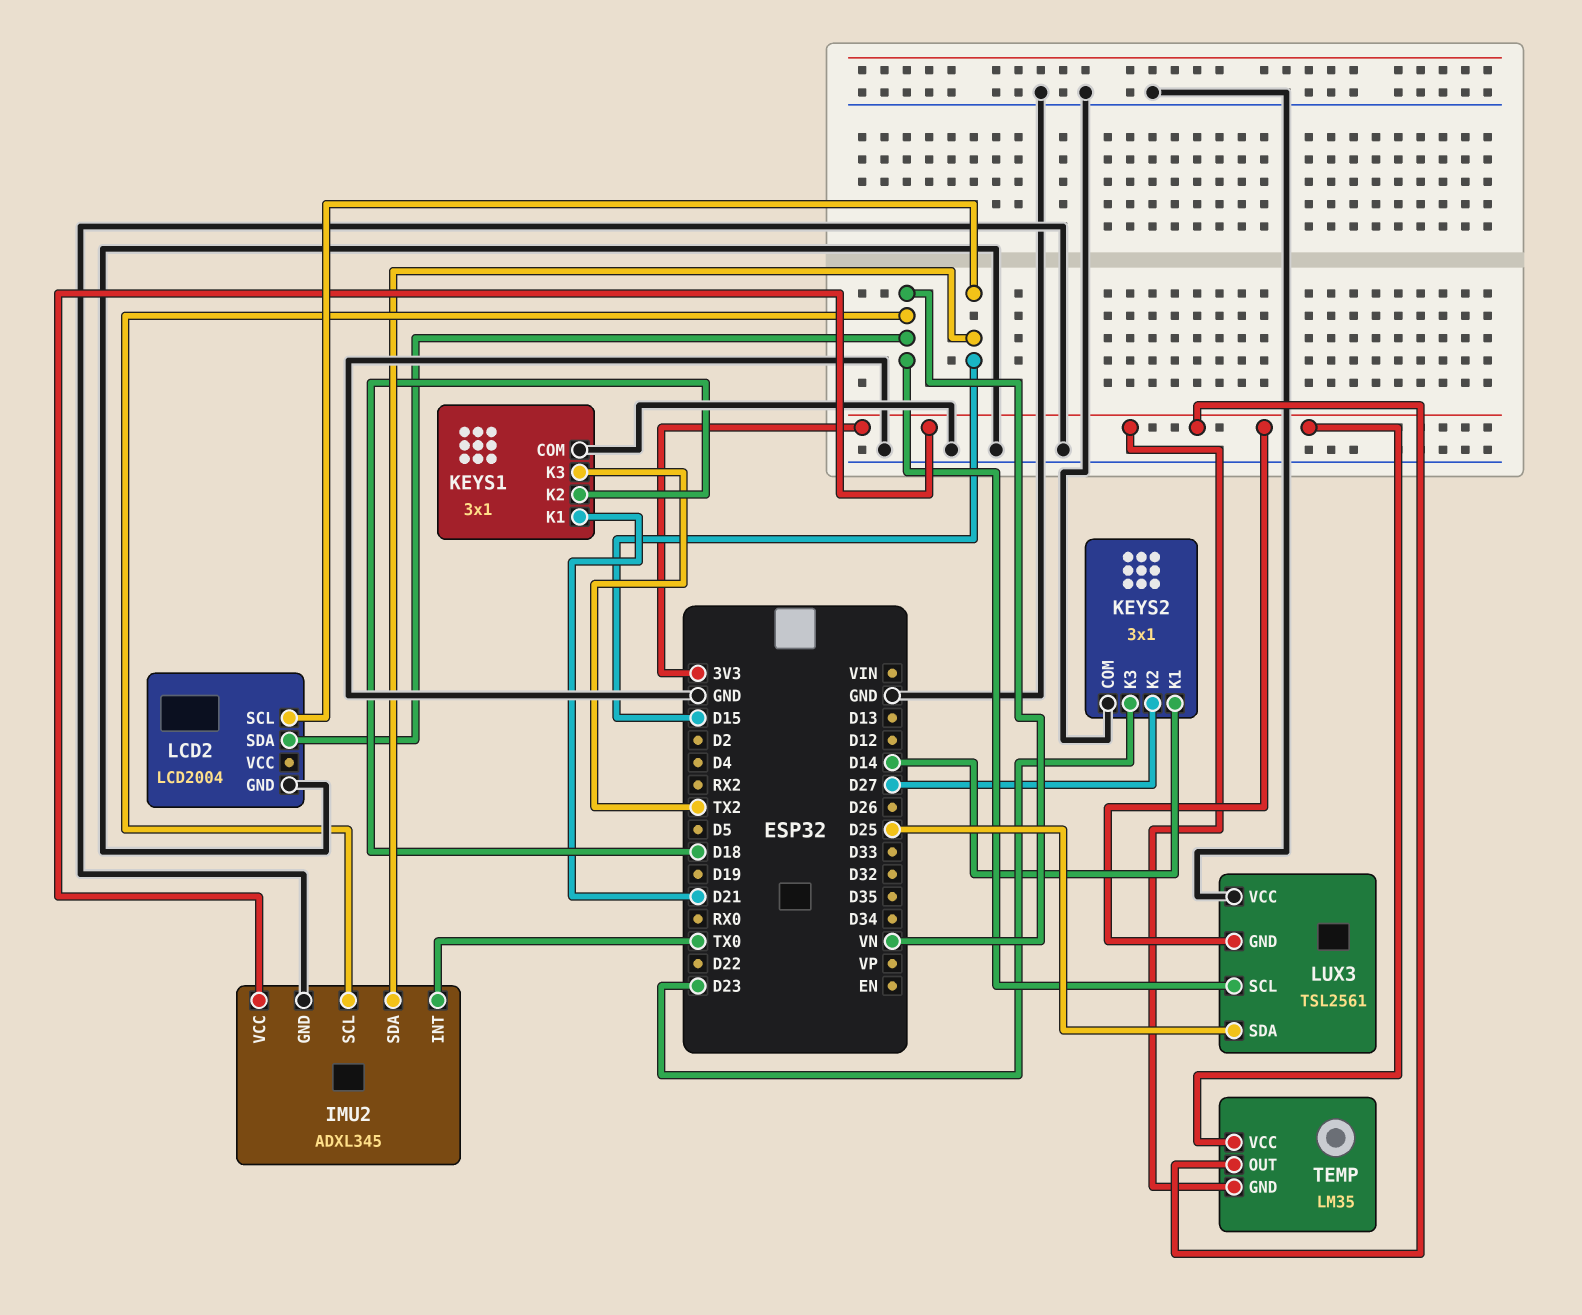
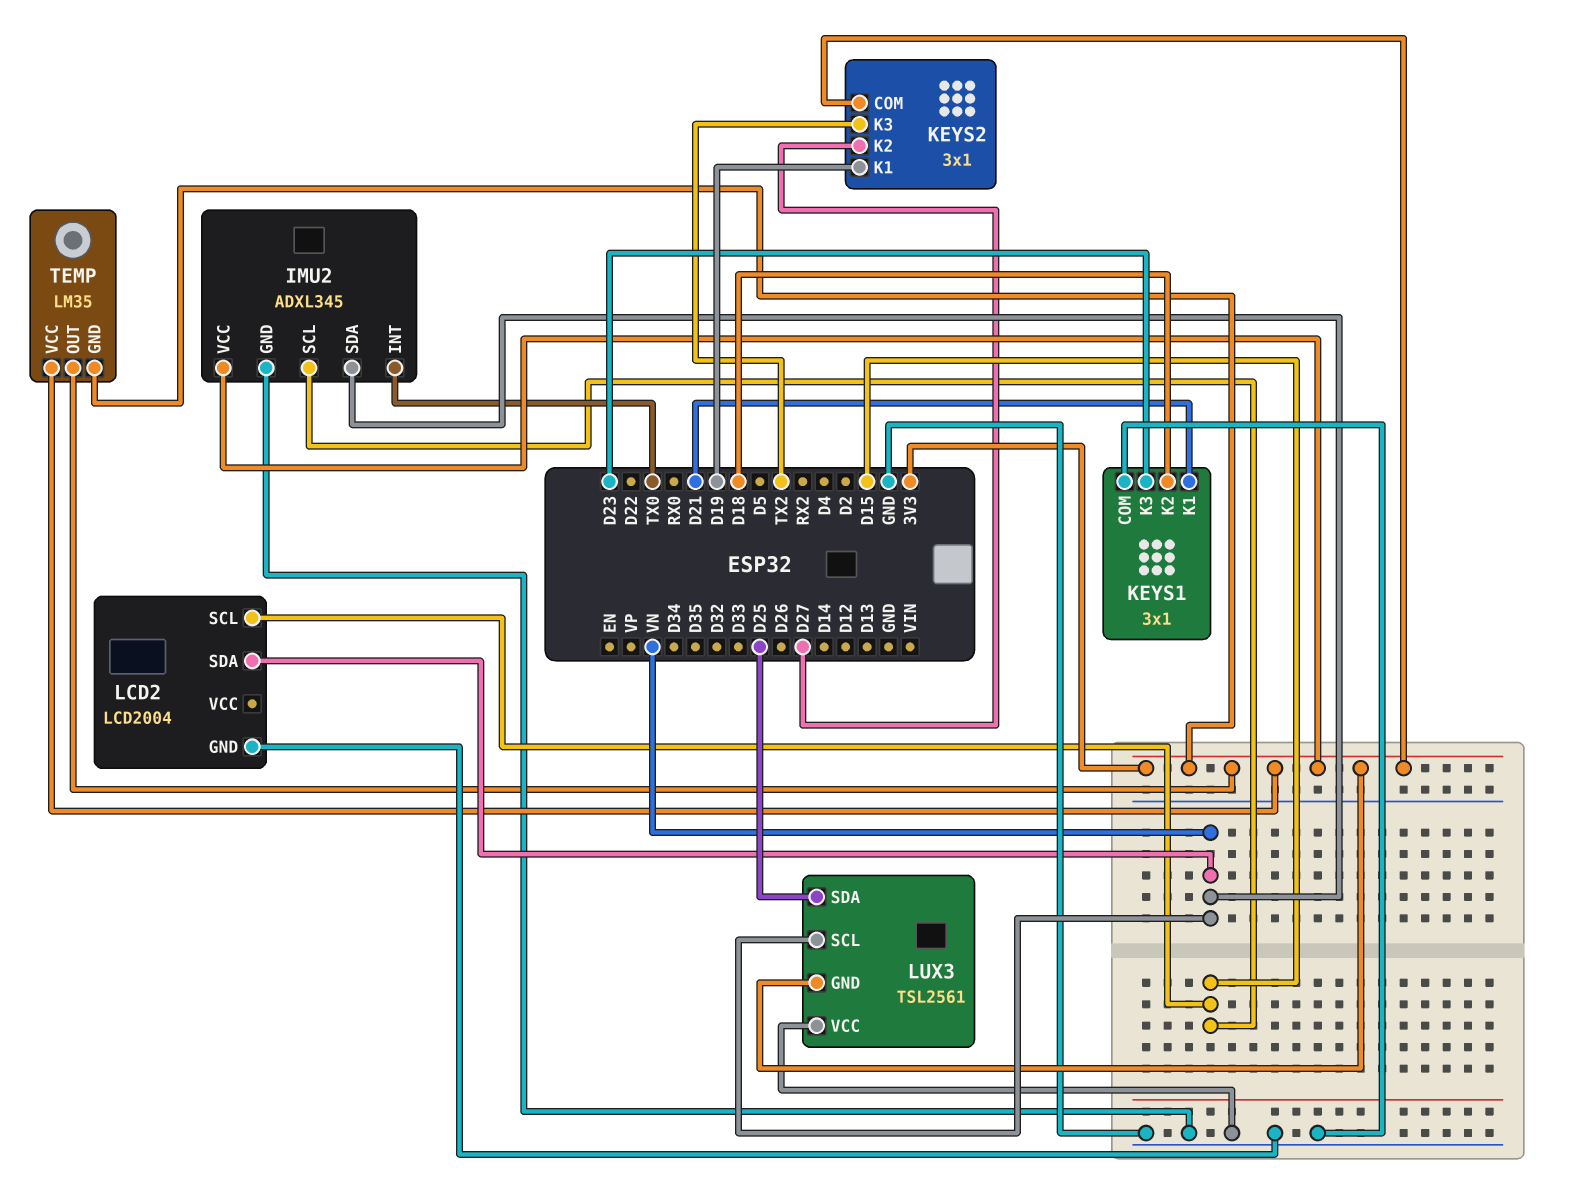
IMU2 pin SCL: VN -> D15
IMU2 pin SDA: D15 -> VN
KEYS1 pin K3: TX2 -> D23
KEYS2 pin COM: GND -> 3V3
KEYS2 pin K1: D14 -> D19
KEYS2 pin K3: D23 -> TX2

